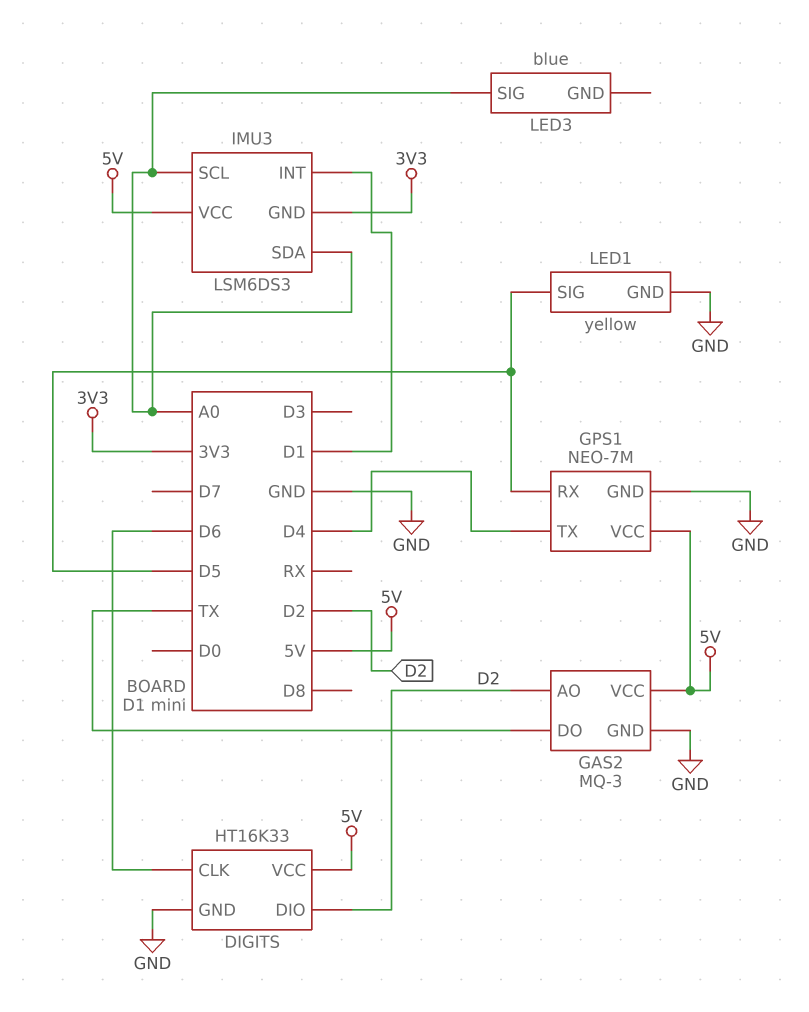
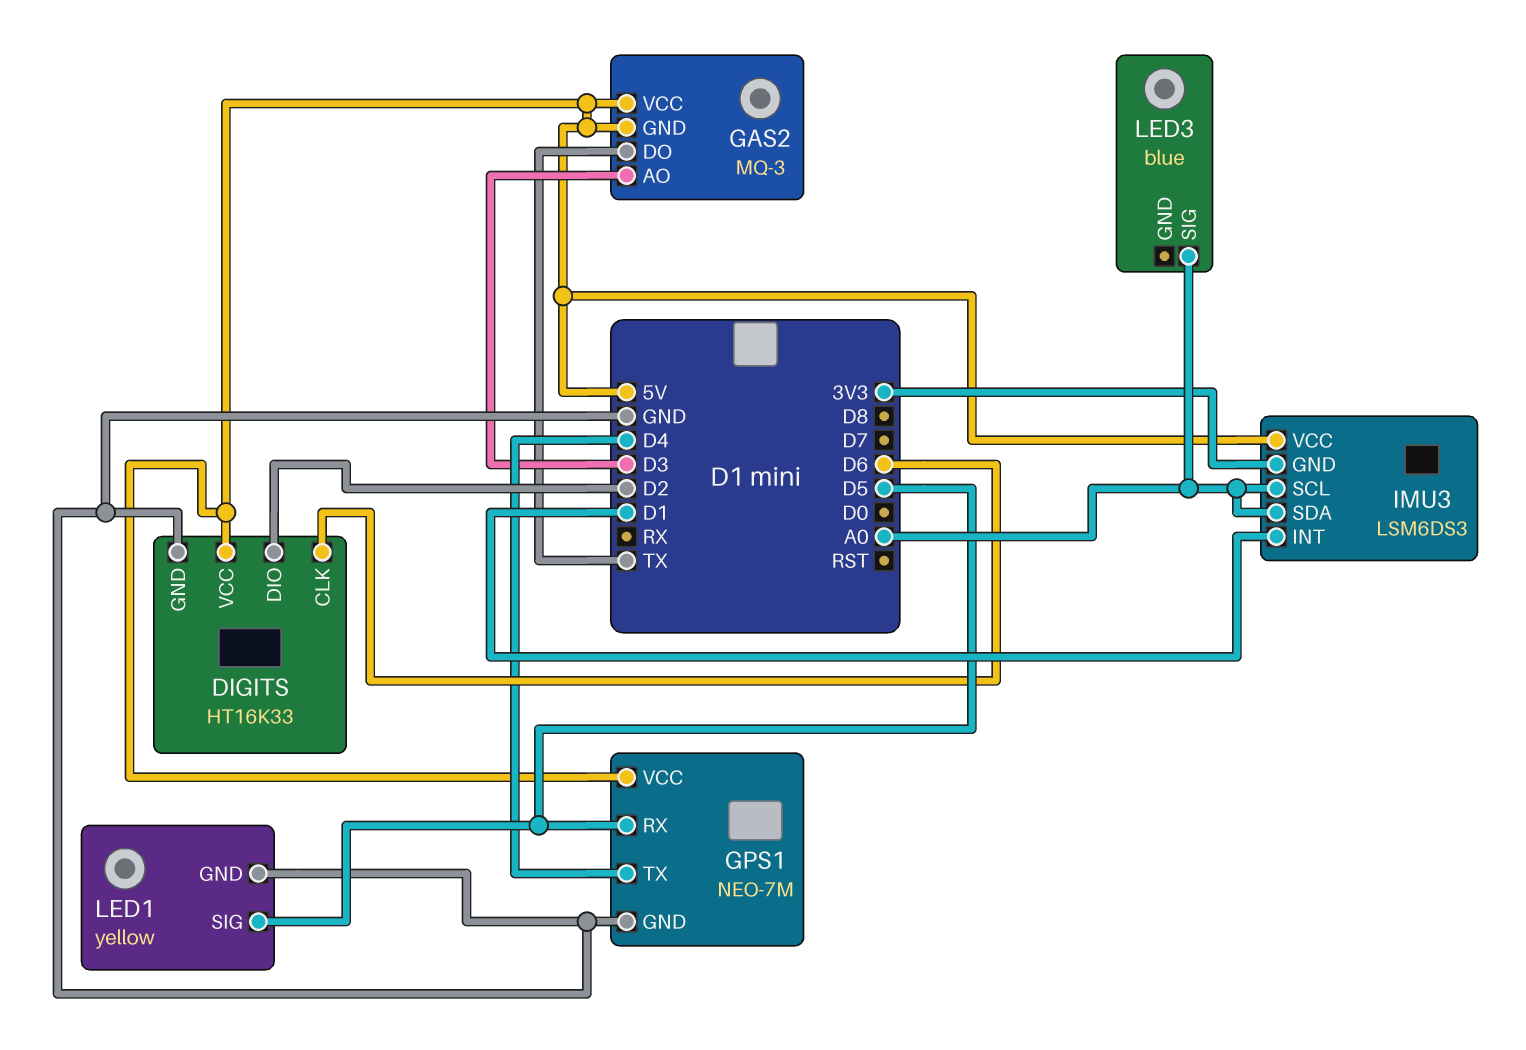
GAS2 pin AO: D2 -> D3
GAS2 pin GND: GND -> 5V

